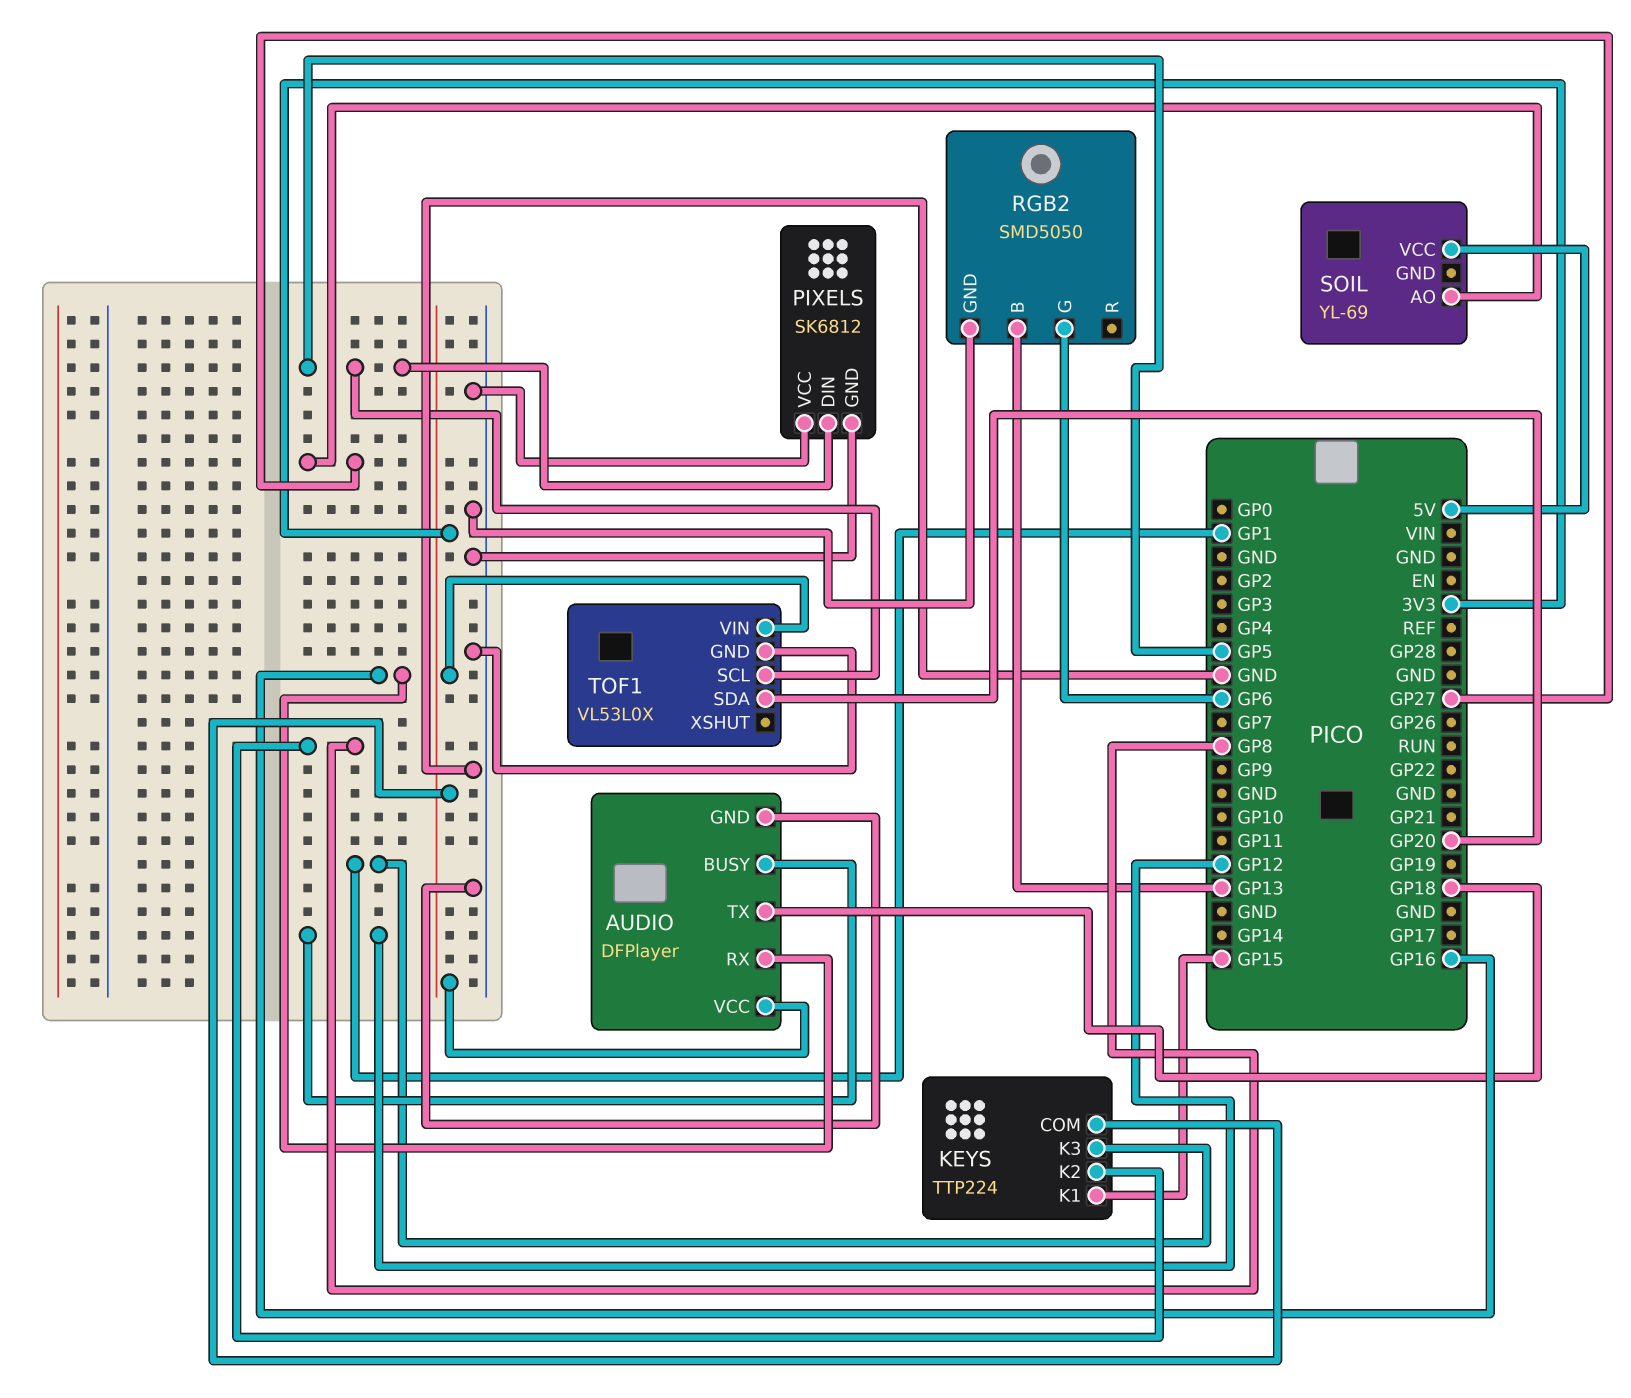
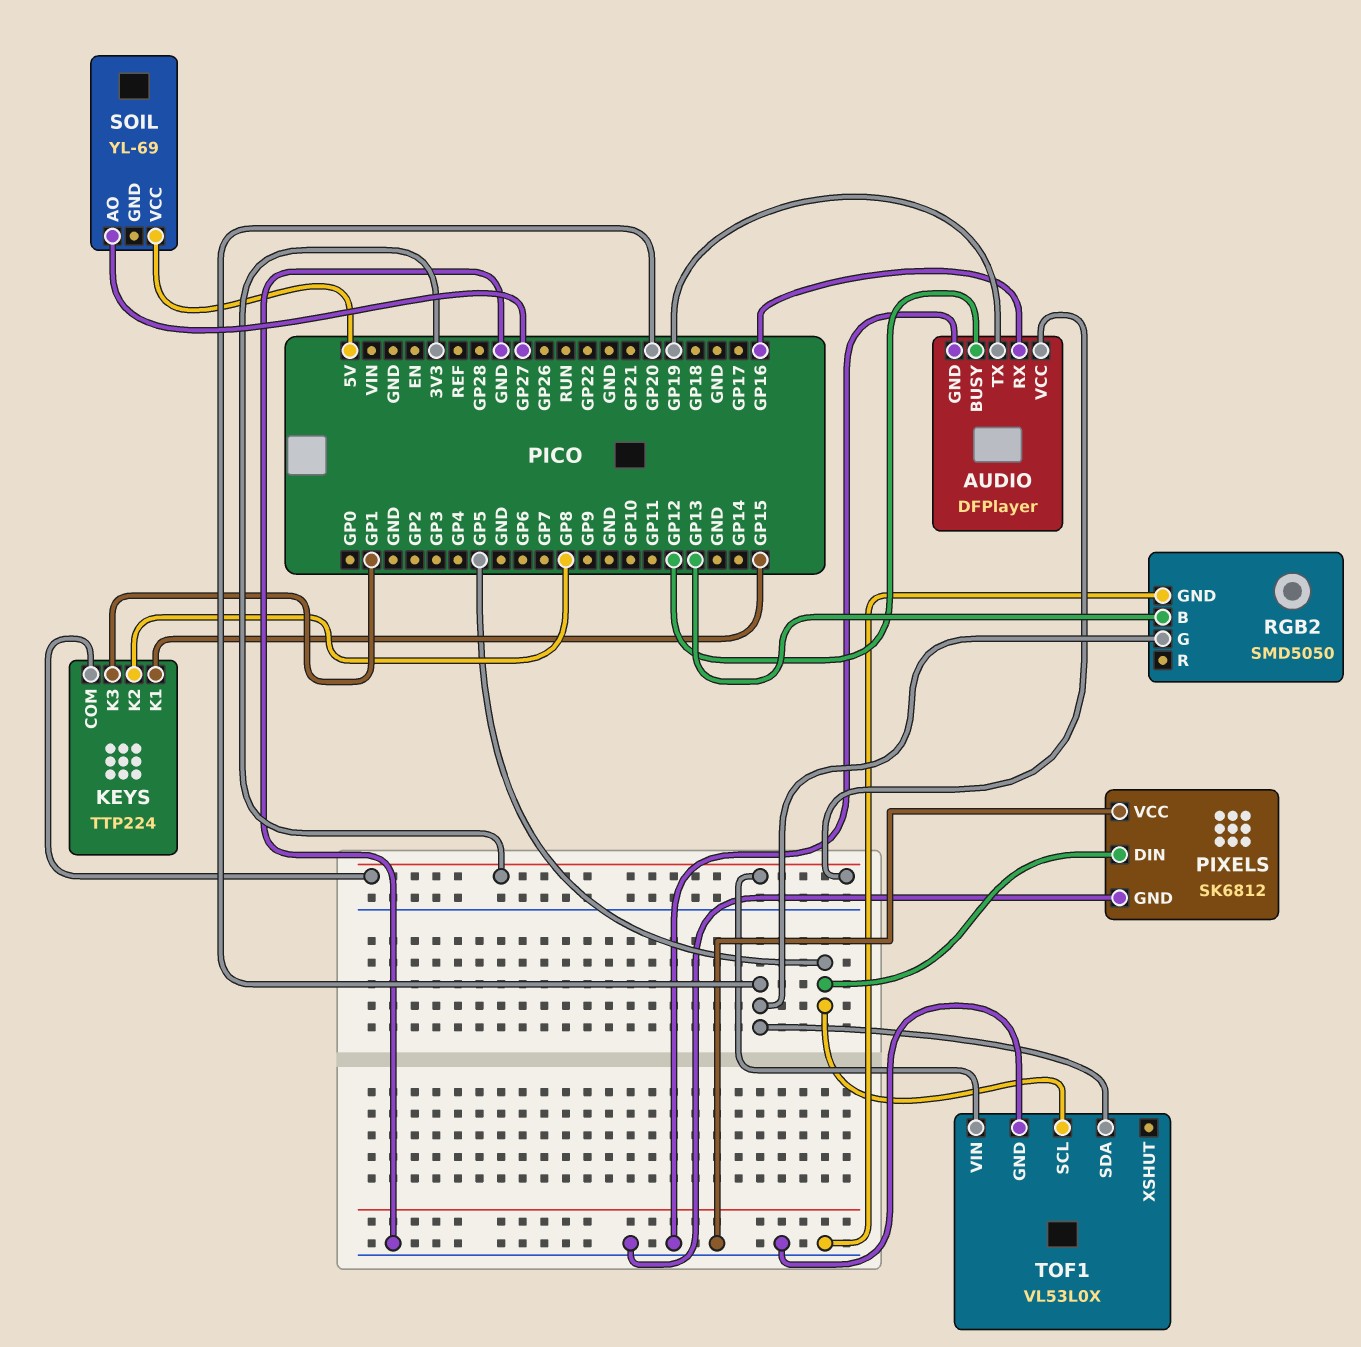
AUDIO pin TX: GP18 -> GP19
RGB2 pin G: GP6 -> GP20

